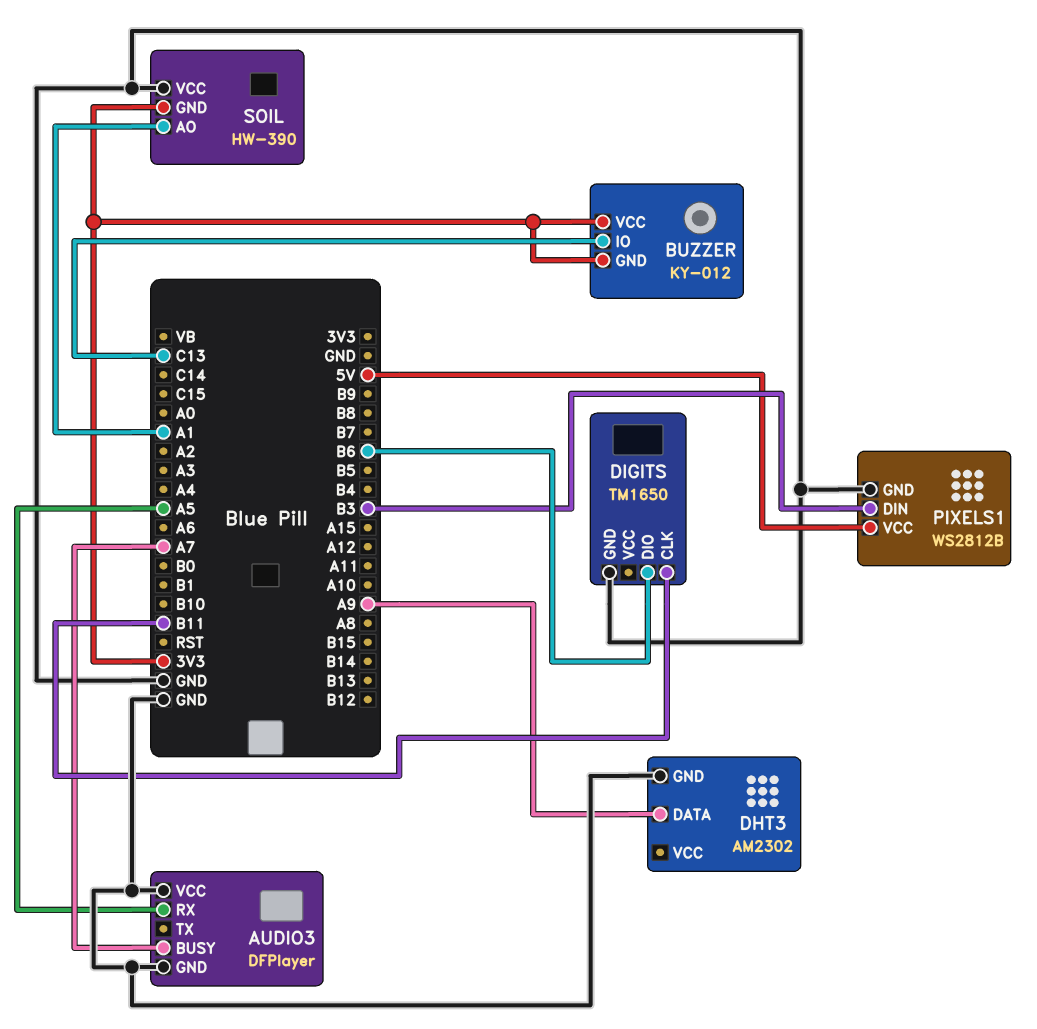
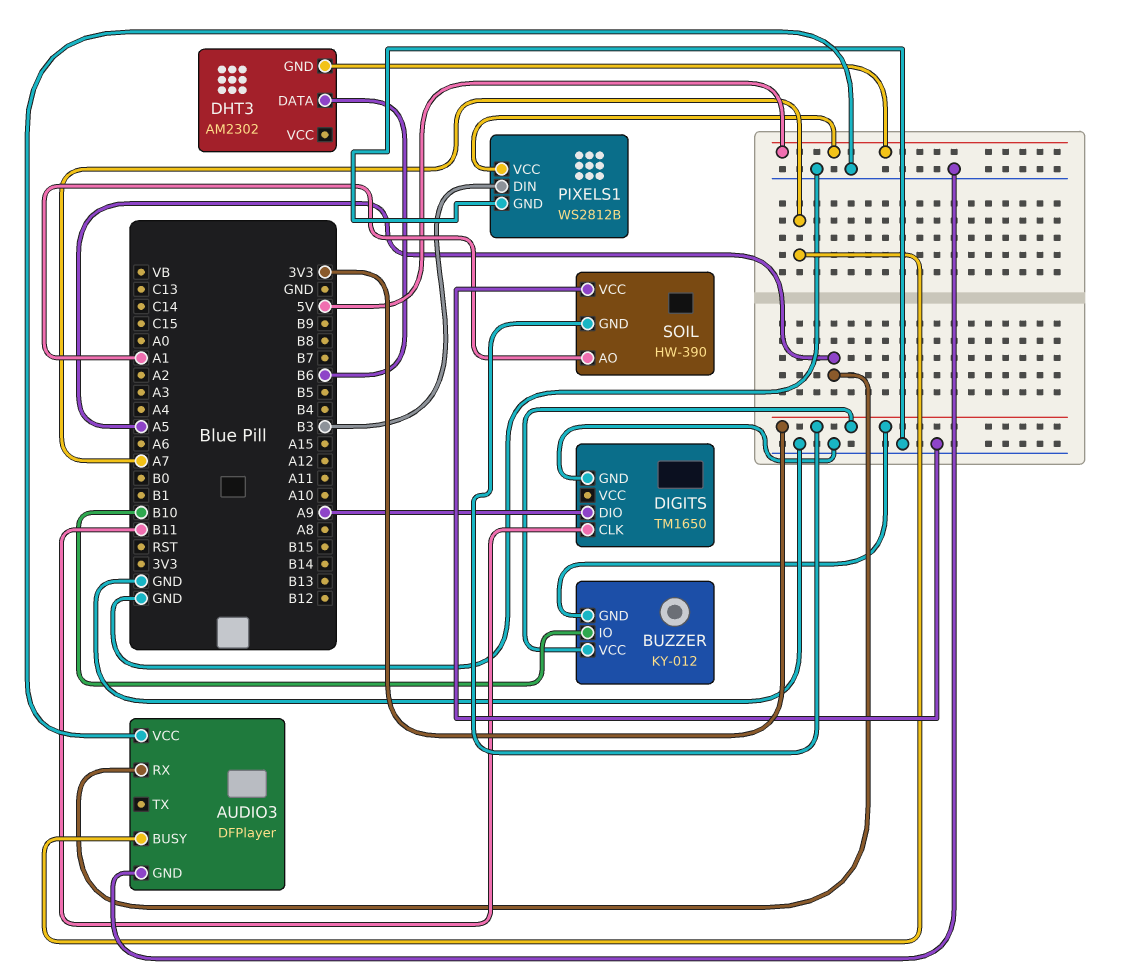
BUZZER pin IO: C13 -> B10
DHT3 pin DATA: A9 -> B6
DHT3 pin GND: GND -> 5V
DIGITS pin DIO: B6 -> A9

